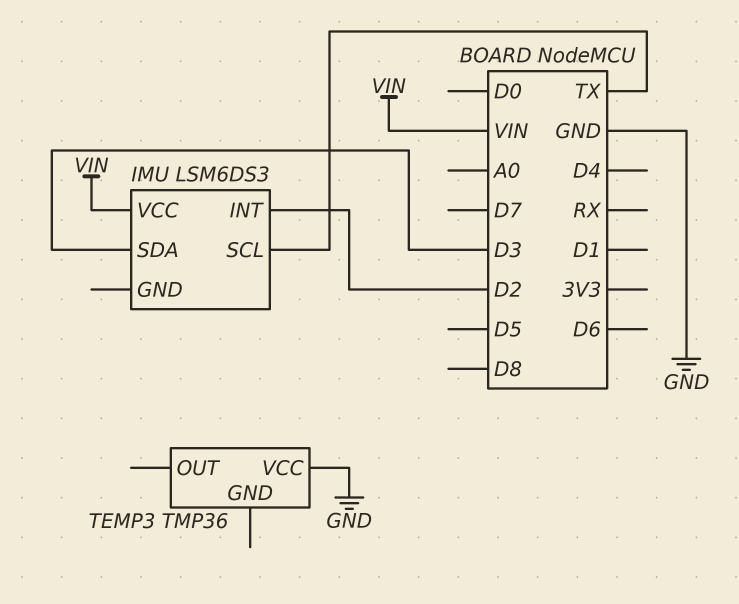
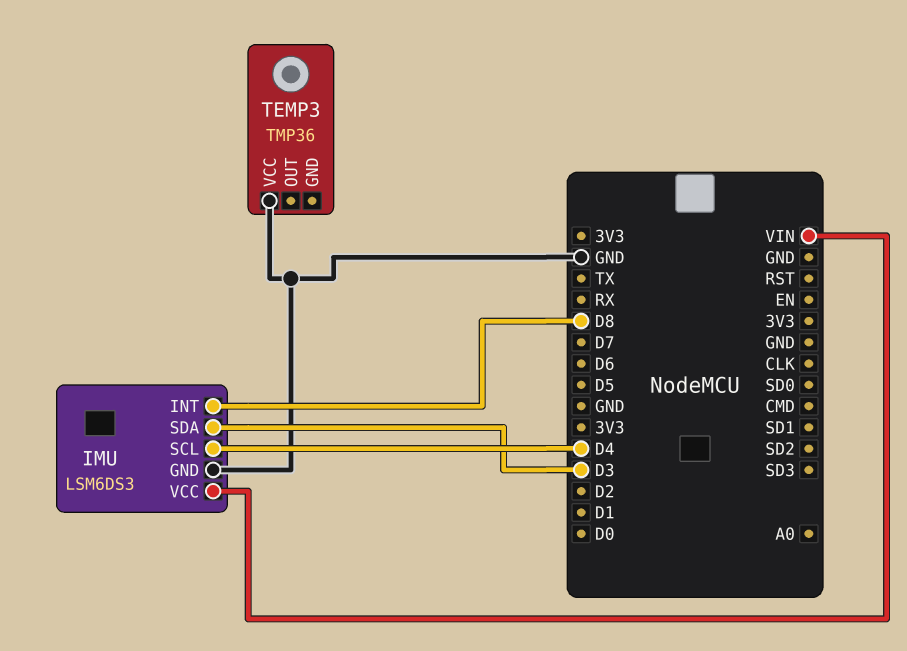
IMU pin GND: none -> GND
IMU pin INT: D2 -> D8
IMU pin SCL: TX -> D4

